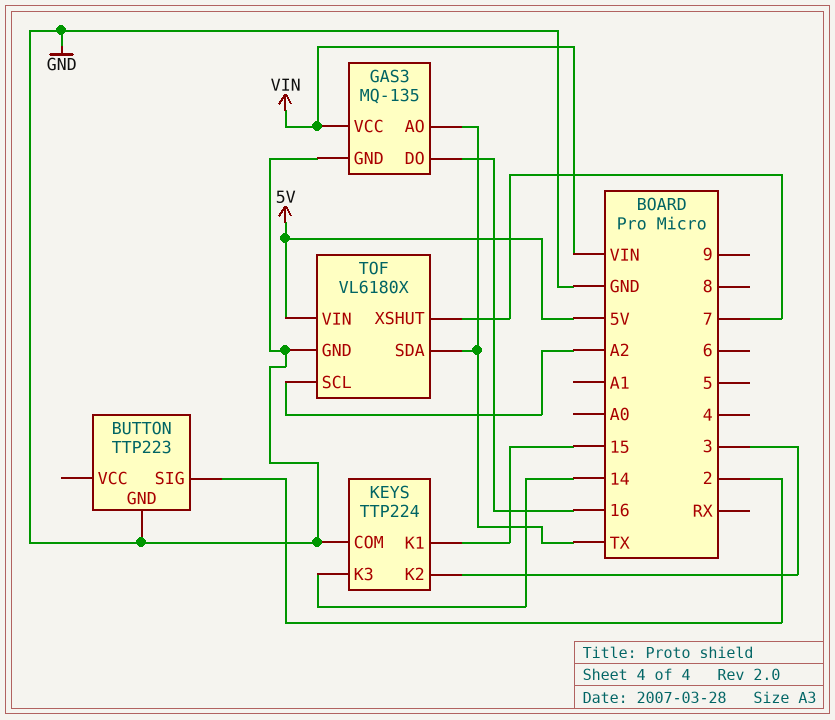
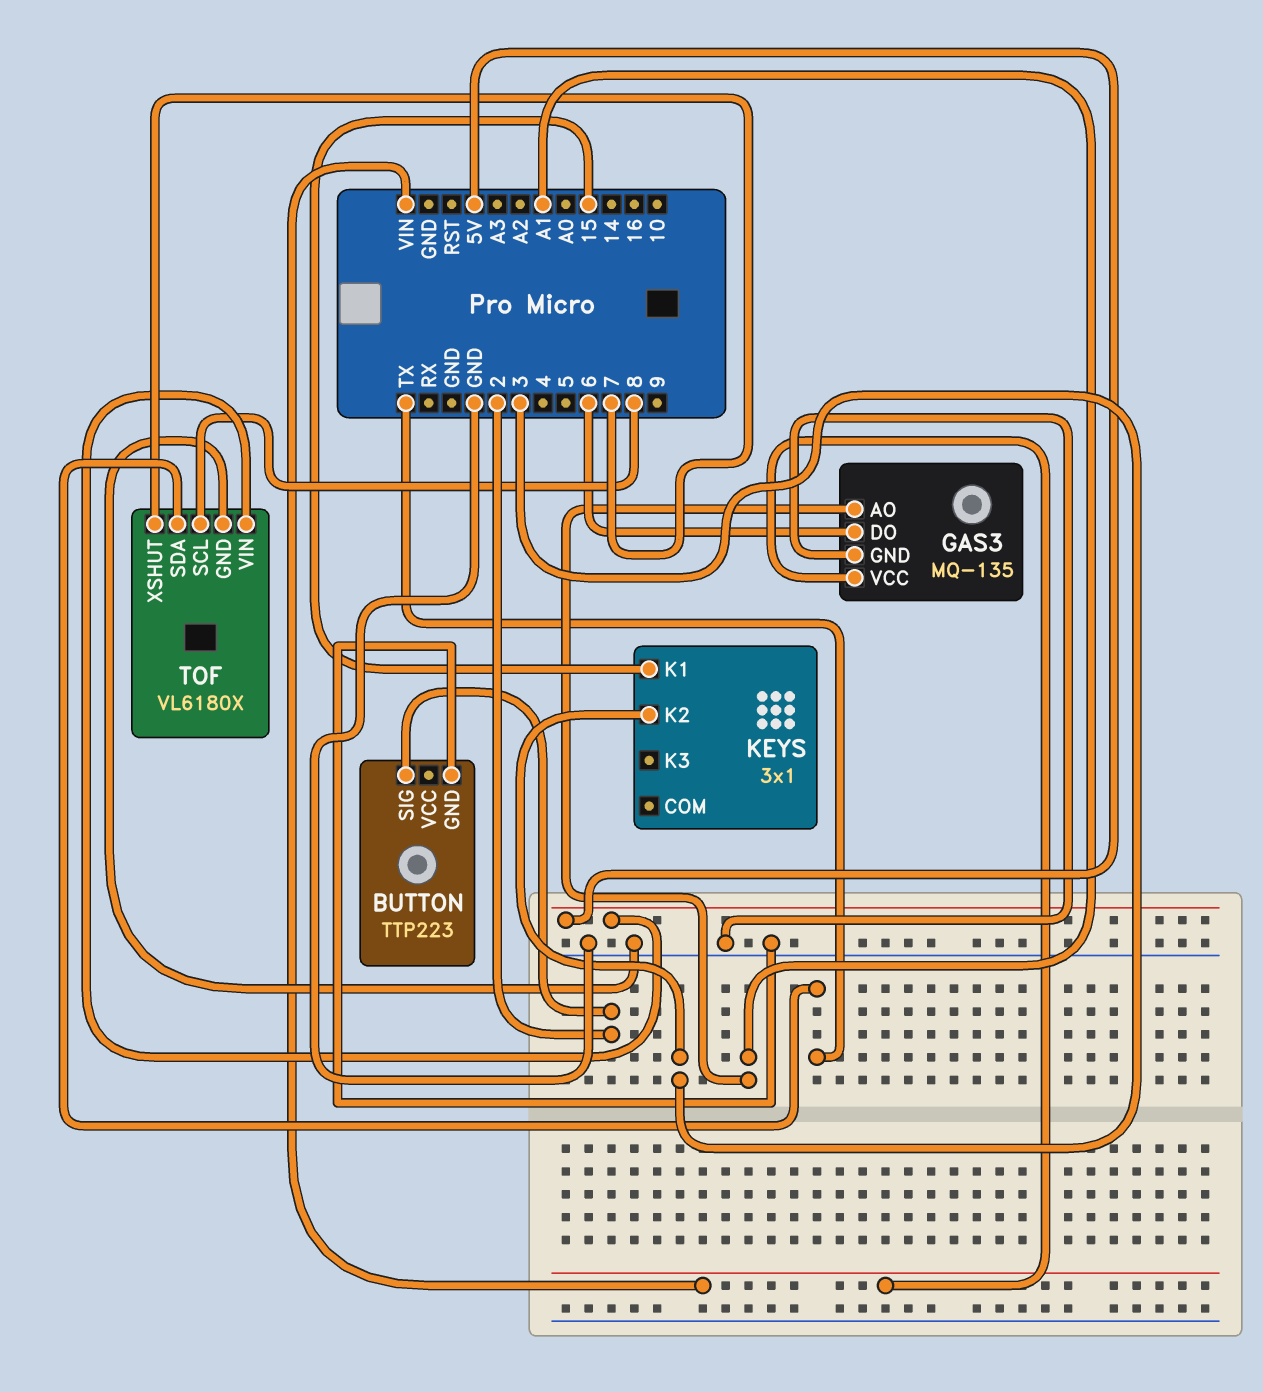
GAS3 pin AO: TX -> A1
GAS3 pin DO: 16 -> 6
KEYS: TTP224 -> 3x1
KEYS pin COM: GND -> none
KEYS pin K3: 14 -> none
TOF pin SCL: A2 -> 8

